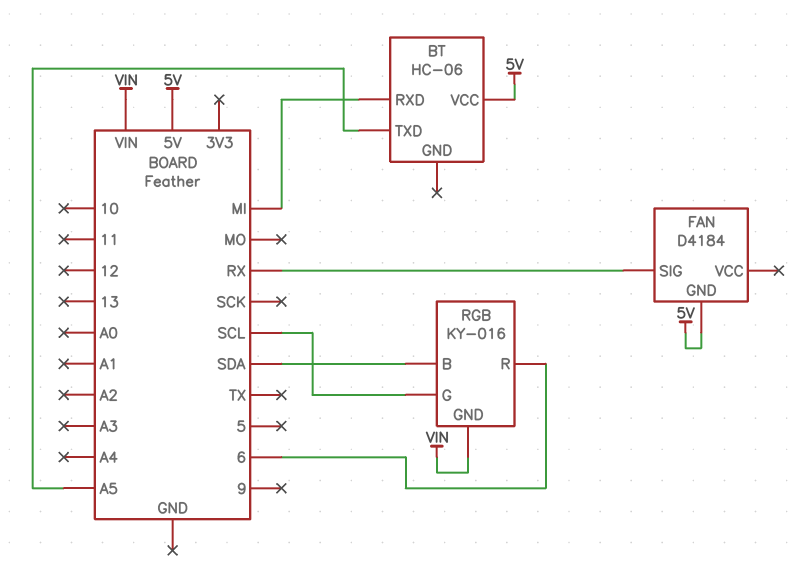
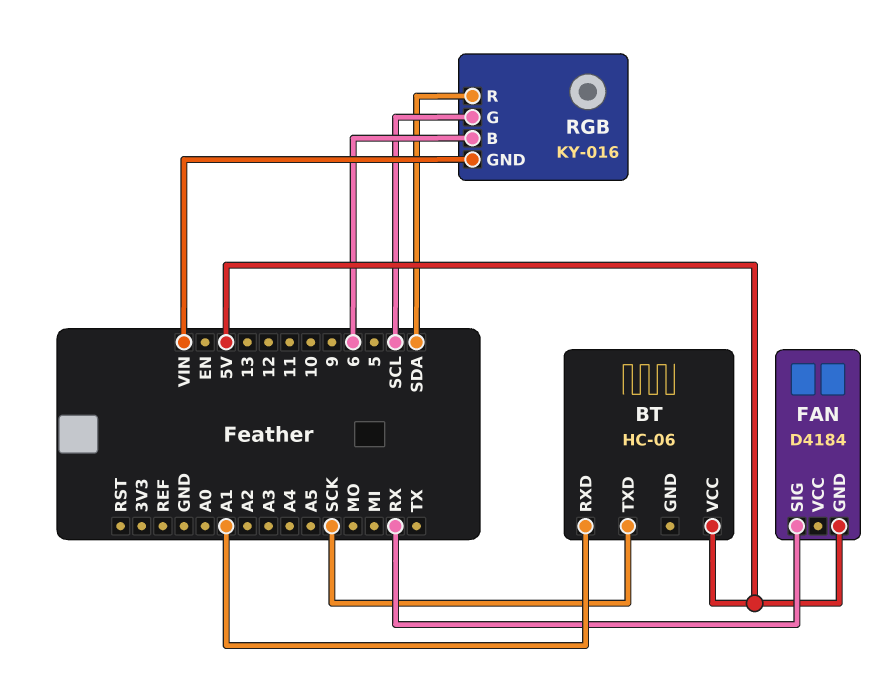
BT pin RXD: MI -> A1
BT pin TXD: A5 -> SCK
RGB pin B: SDA -> 6
RGB pin R: 6 -> SDA

